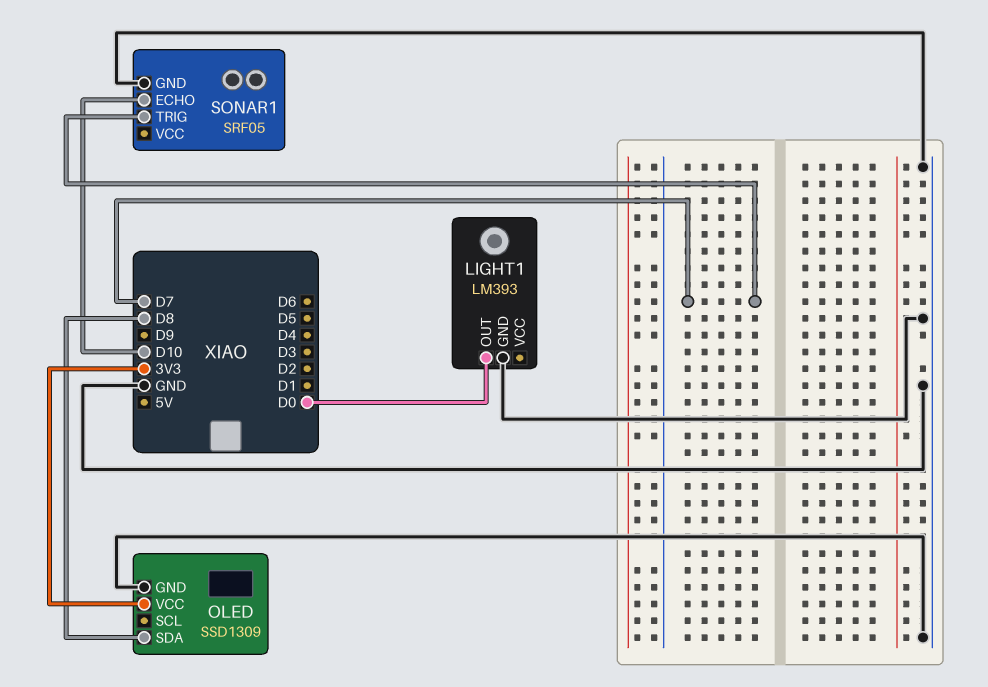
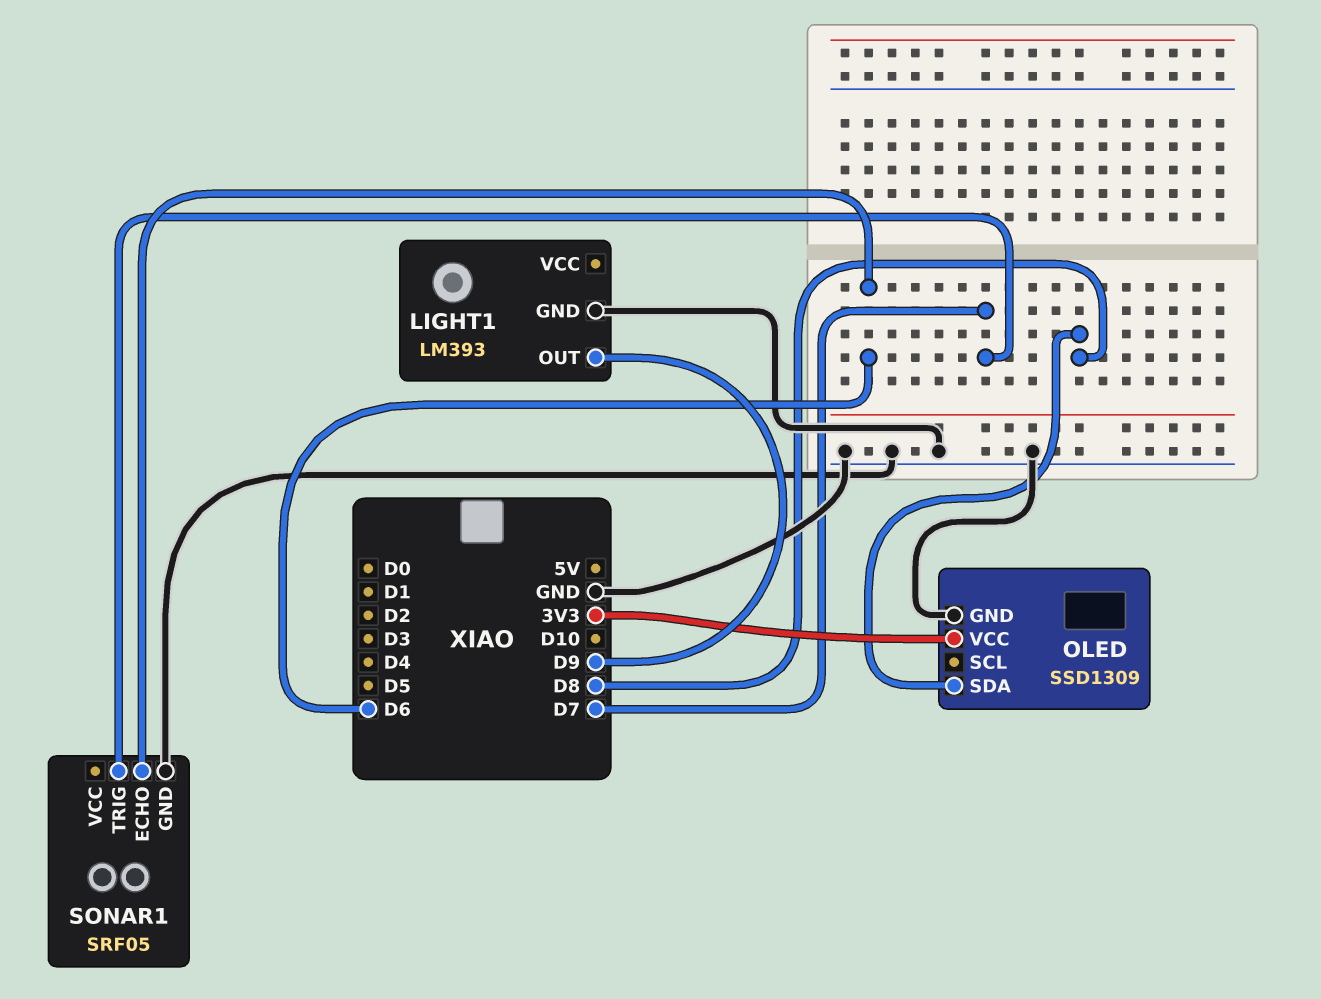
LIGHT1 pin OUT: D0 -> D9
SONAR1 pin ECHO: D10 -> D6

